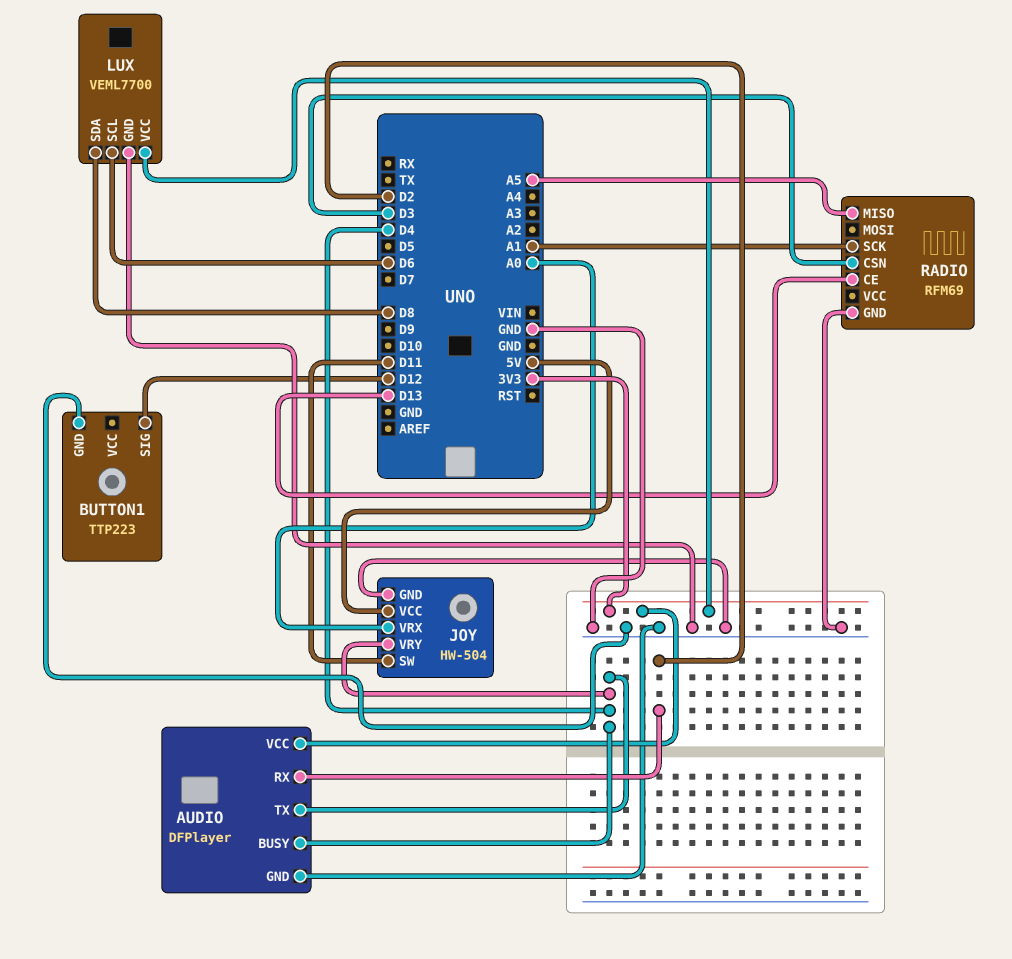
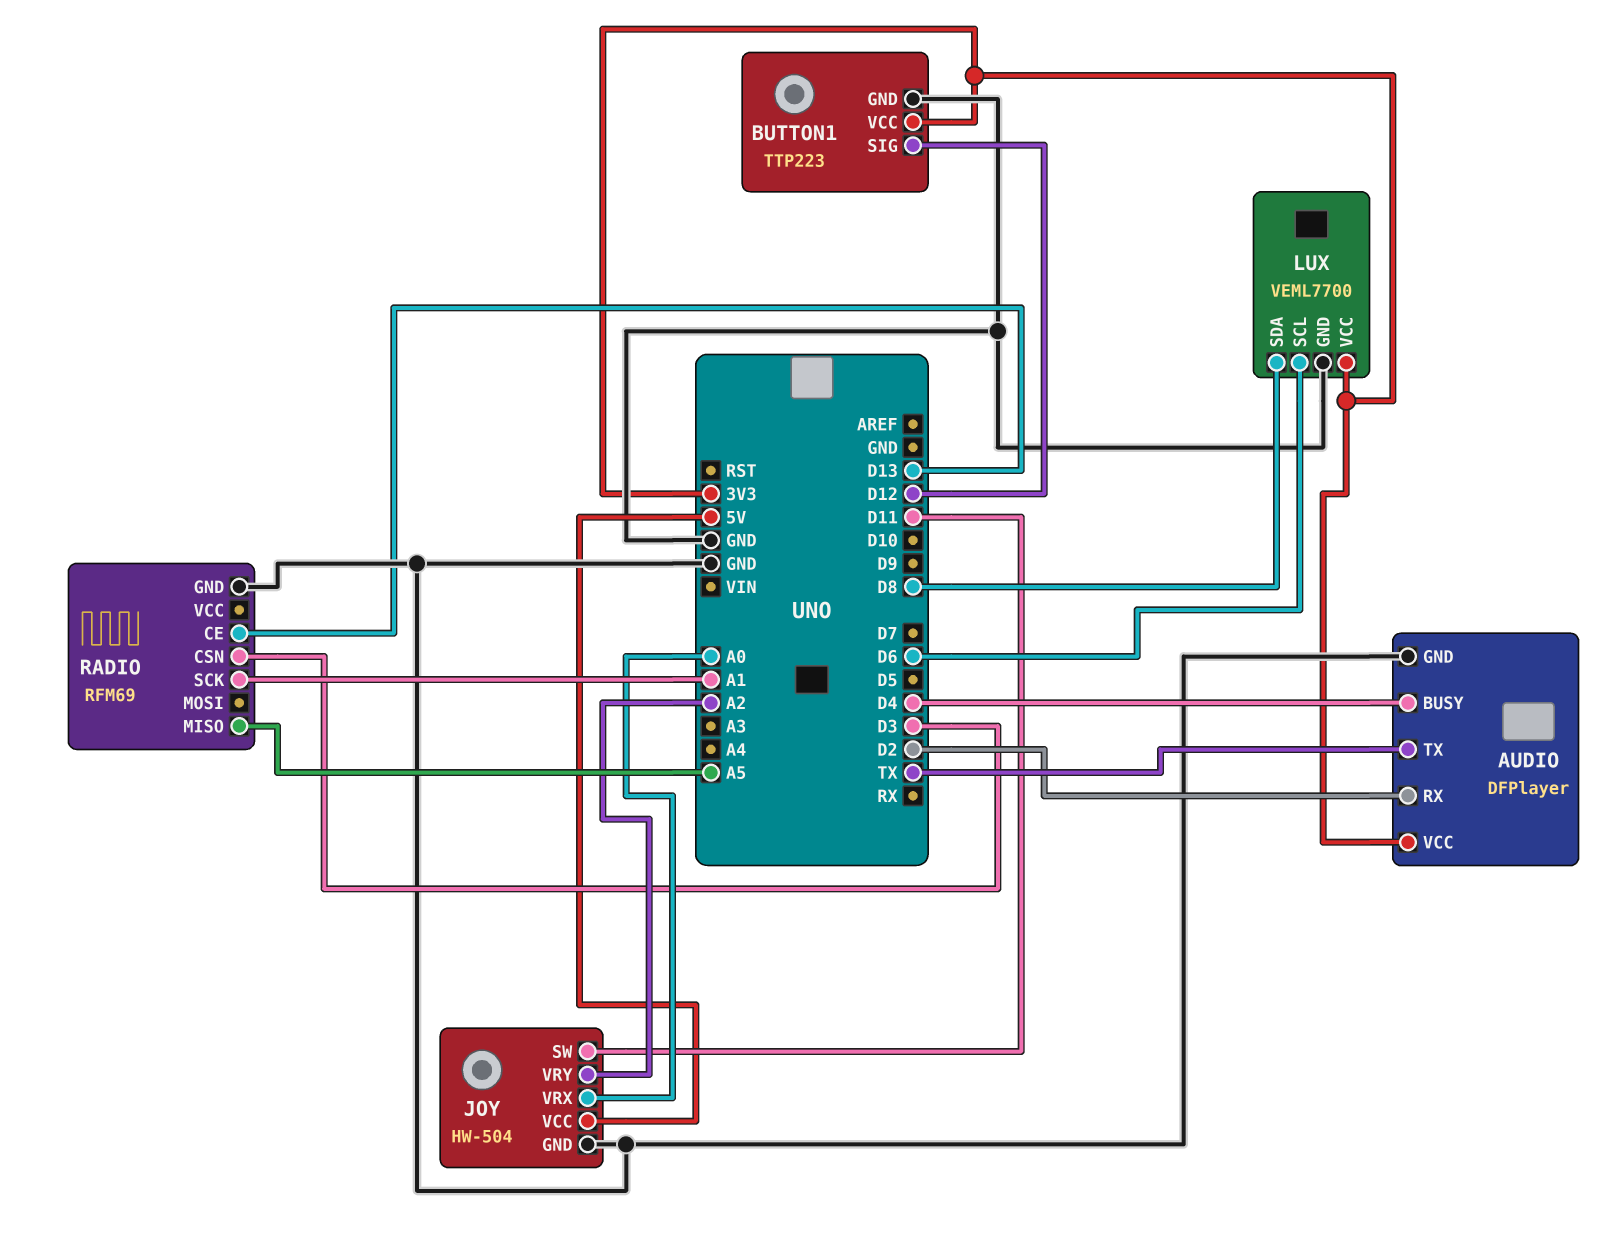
AUDIO pin TX: D4 -> TX
BUTTON1 pin VCC: none -> 3V3
JOY pin VRY: D4 -> A2

